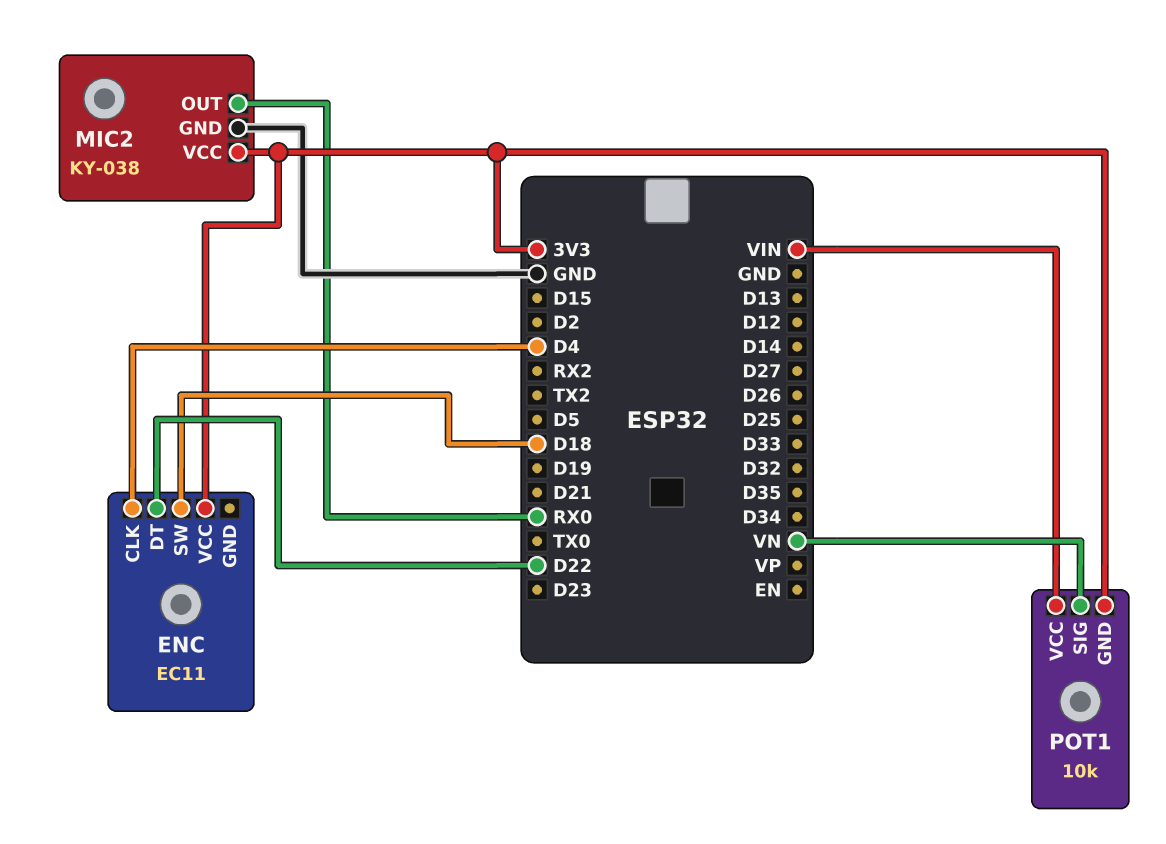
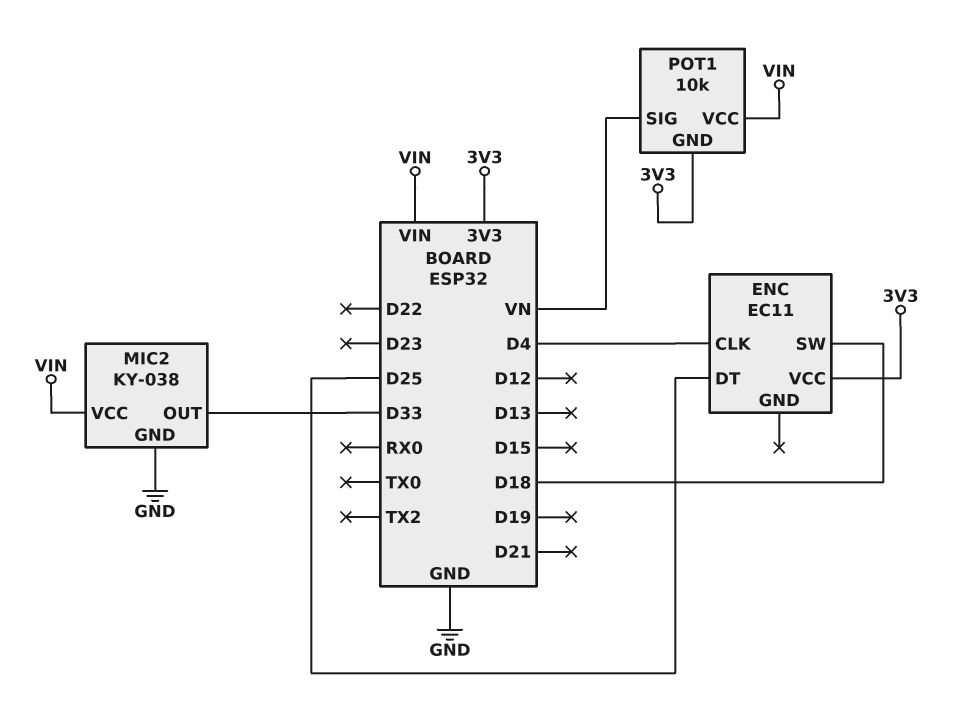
ENC pin DT: D22 -> D25
MIC2 pin OUT: RX0 -> D33
MIC2 pin VCC: 3V3 -> VIN

